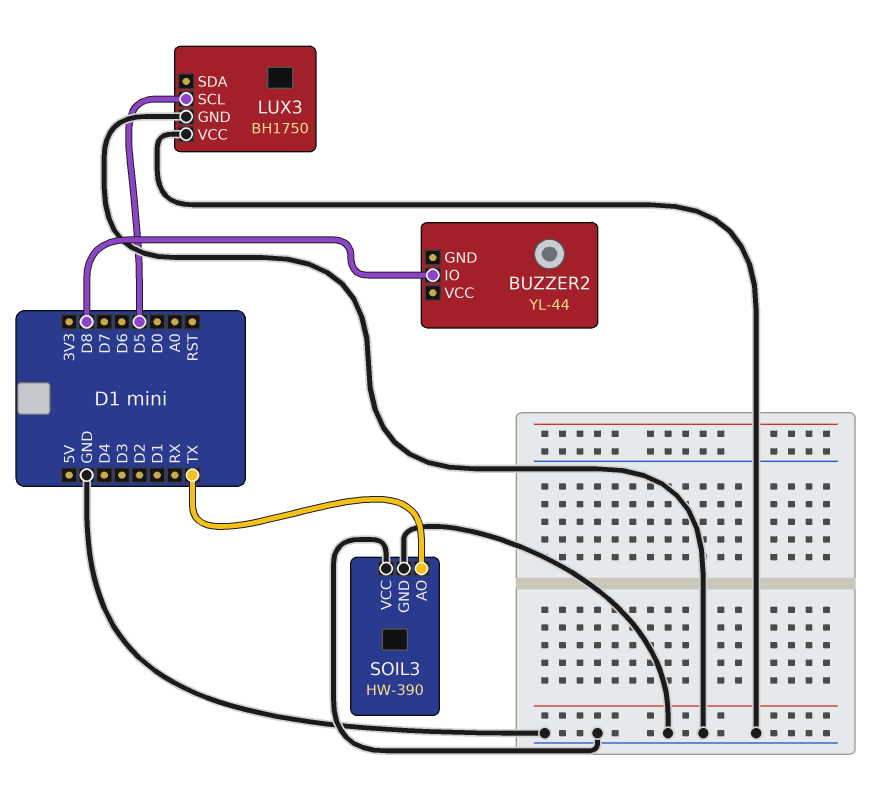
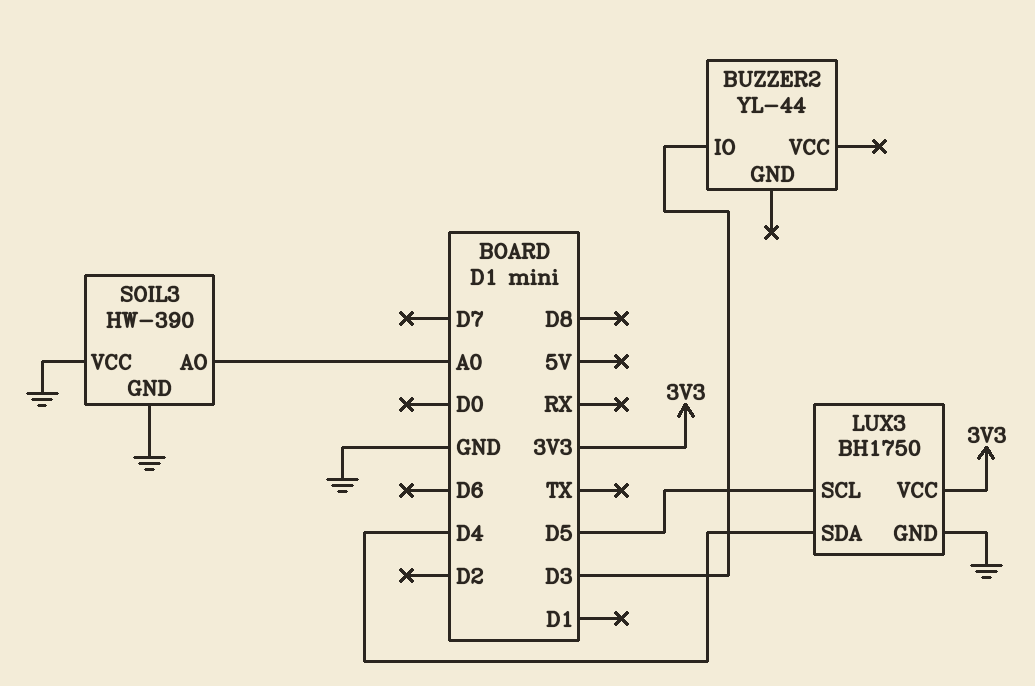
BUZZER2 pin IO: D8 -> D3
LUX3 pin SDA: none -> D4
LUX3 pin VCC: GND -> 3V3
SOIL3 pin AO: TX -> A0

